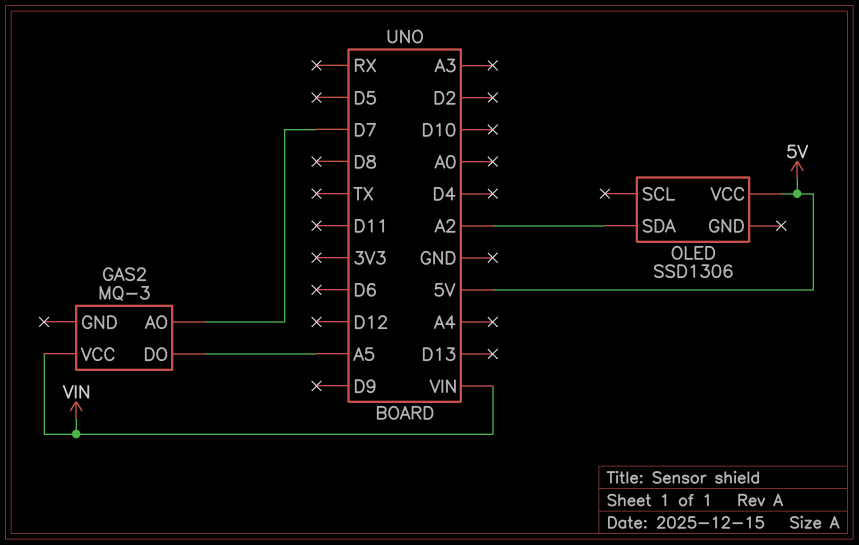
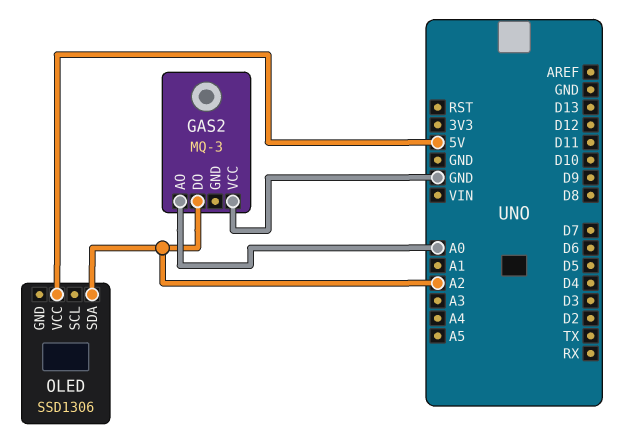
GAS2 pin AO: D7 -> A0
GAS2 pin DO: A5 -> A2
GAS2 pin VCC: VIN -> GND

